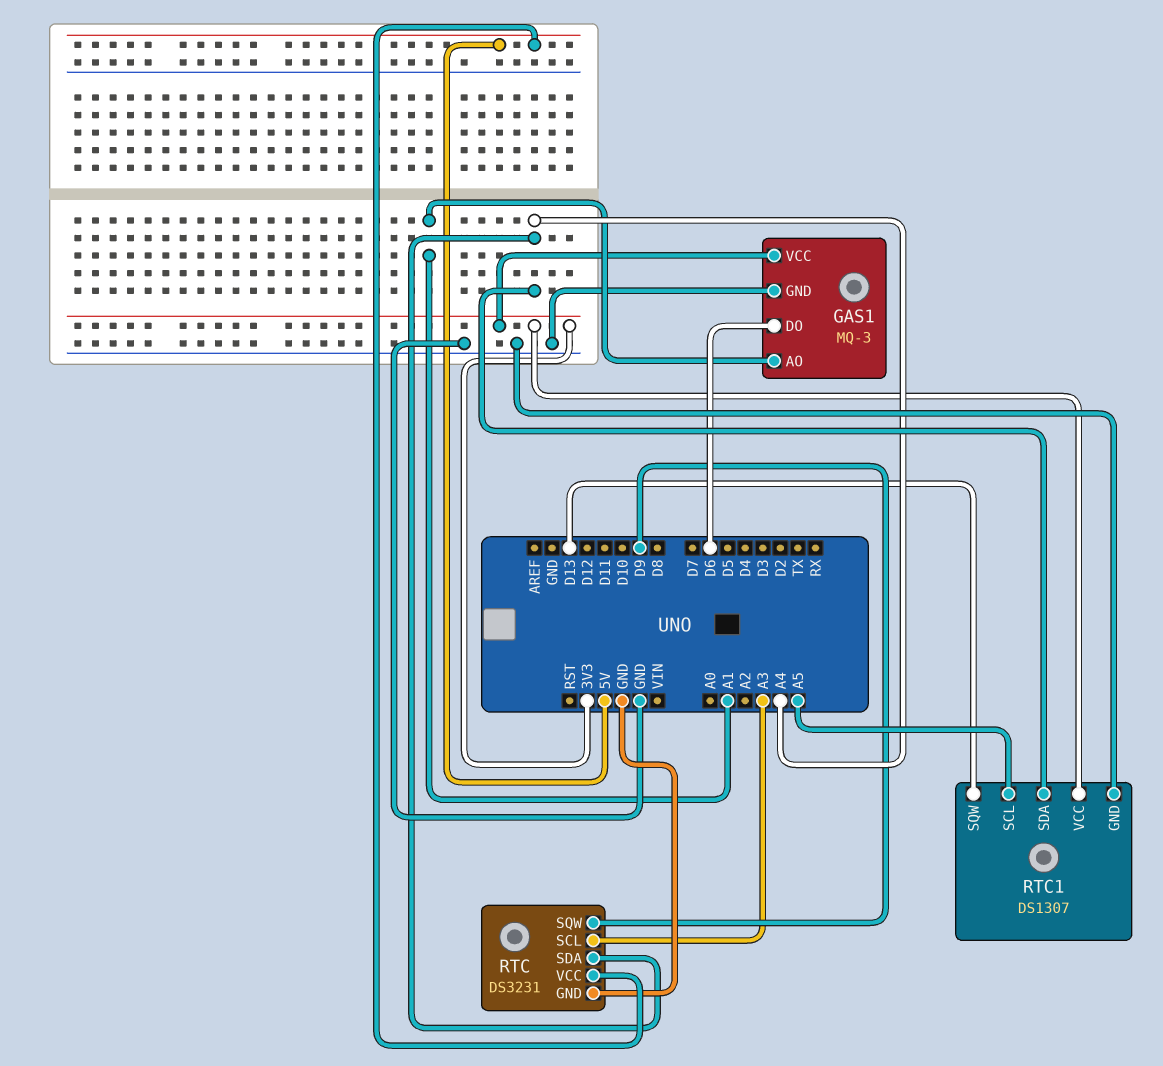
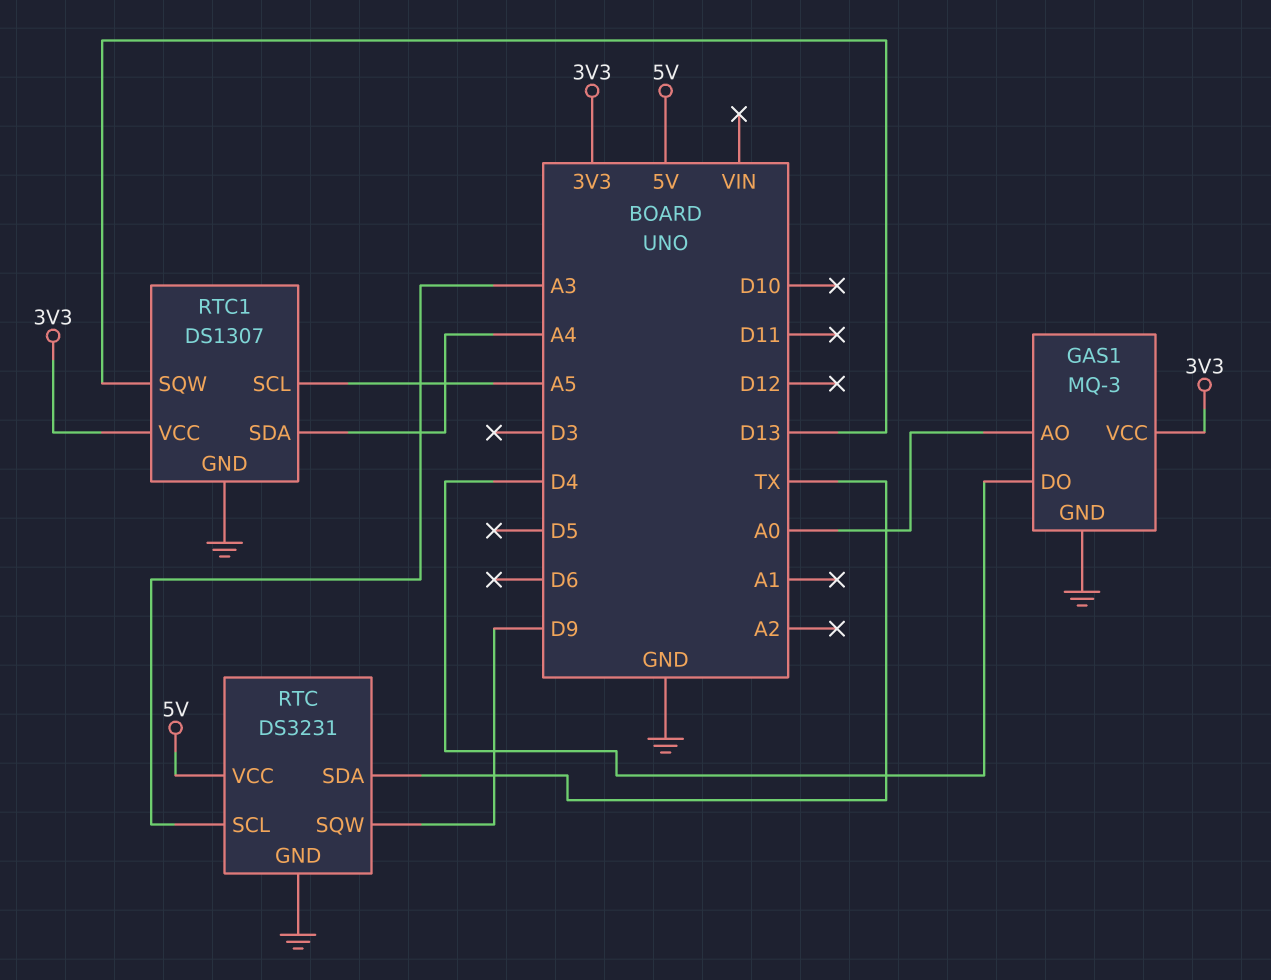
GAS1 pin AO: A1 -> A0
GAS1 pin DO: D6 -> D4
RTC pin SDA: A4 -> TX

